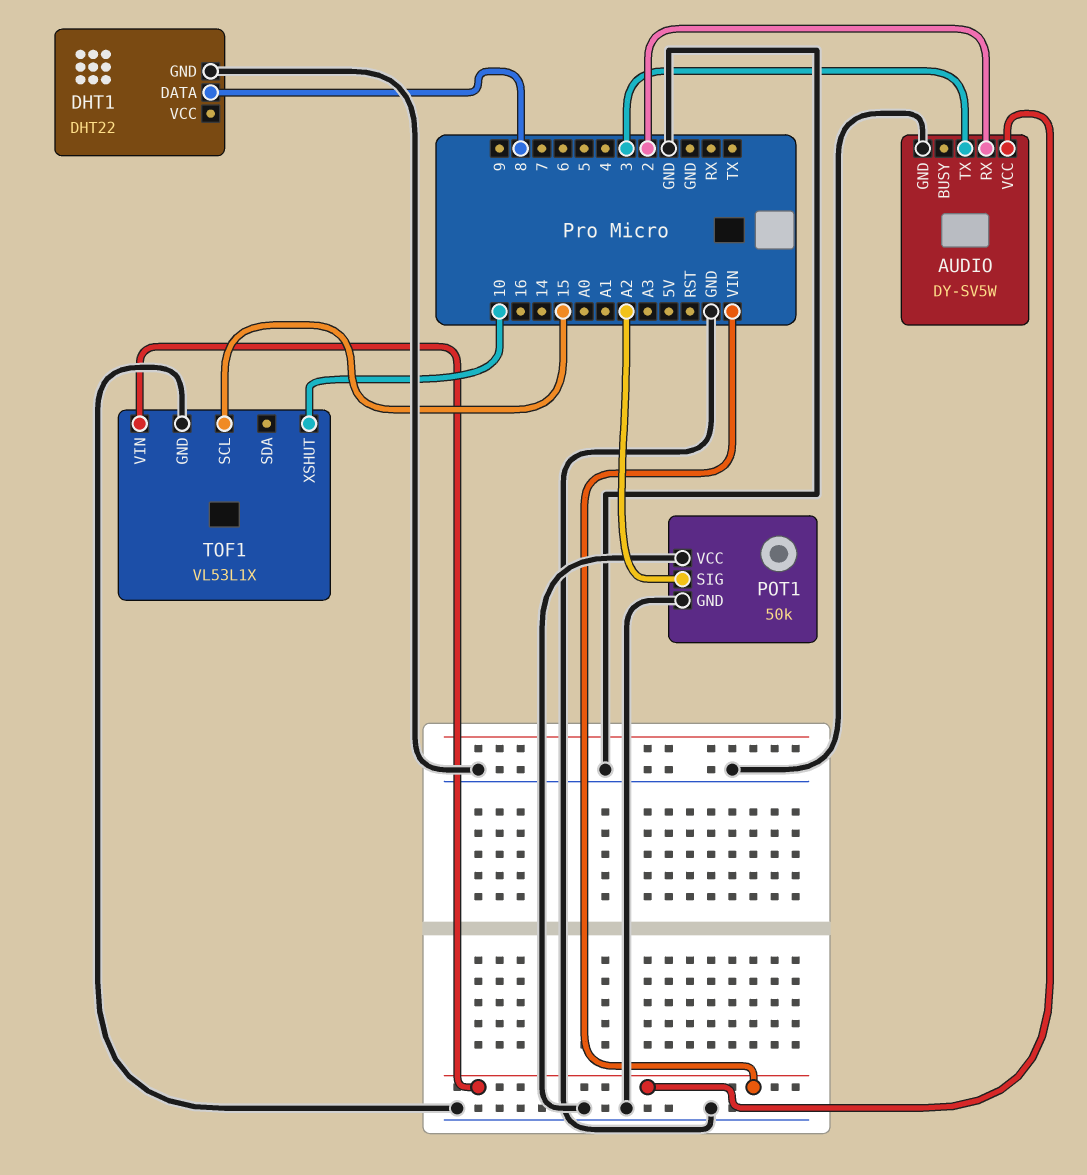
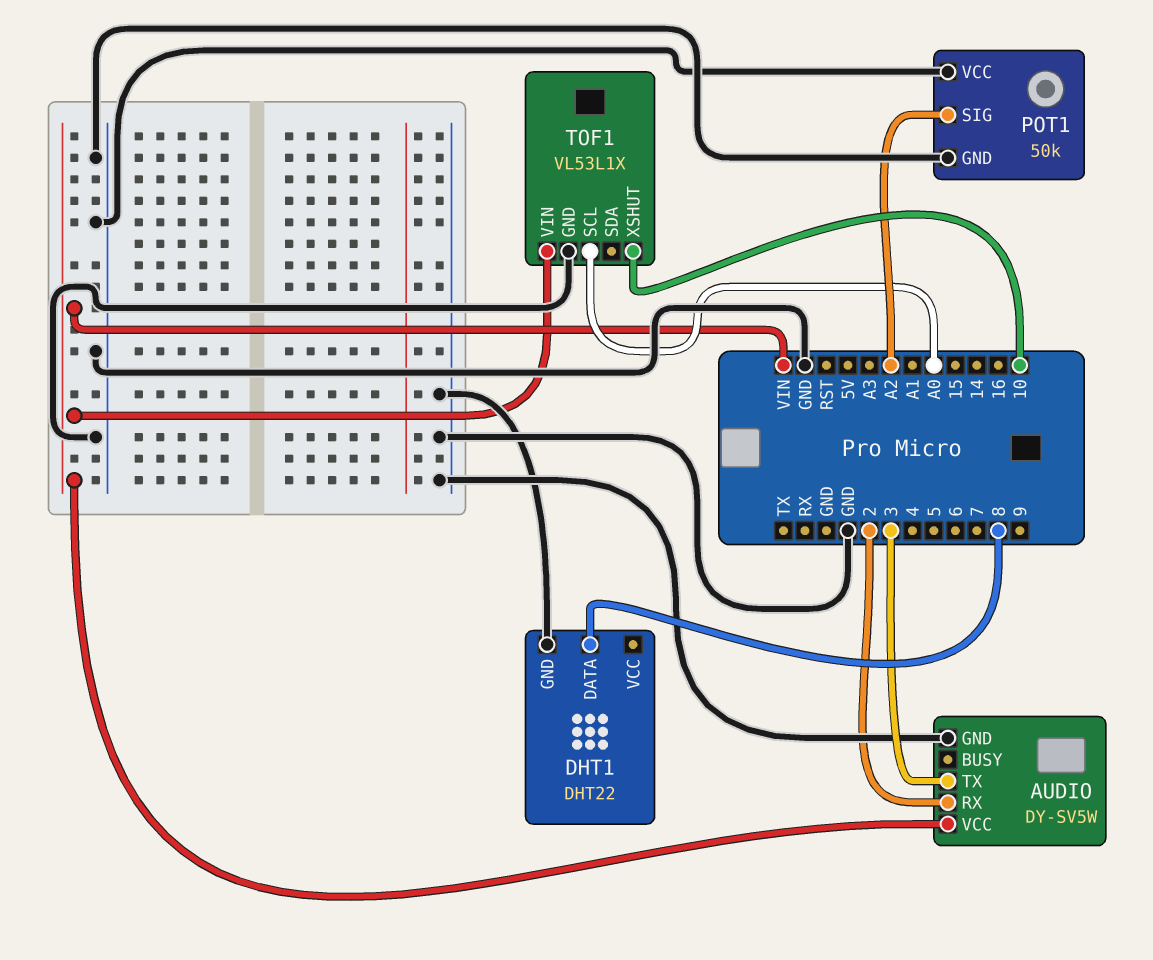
TOF1 pin SCL: 15 -> A0

